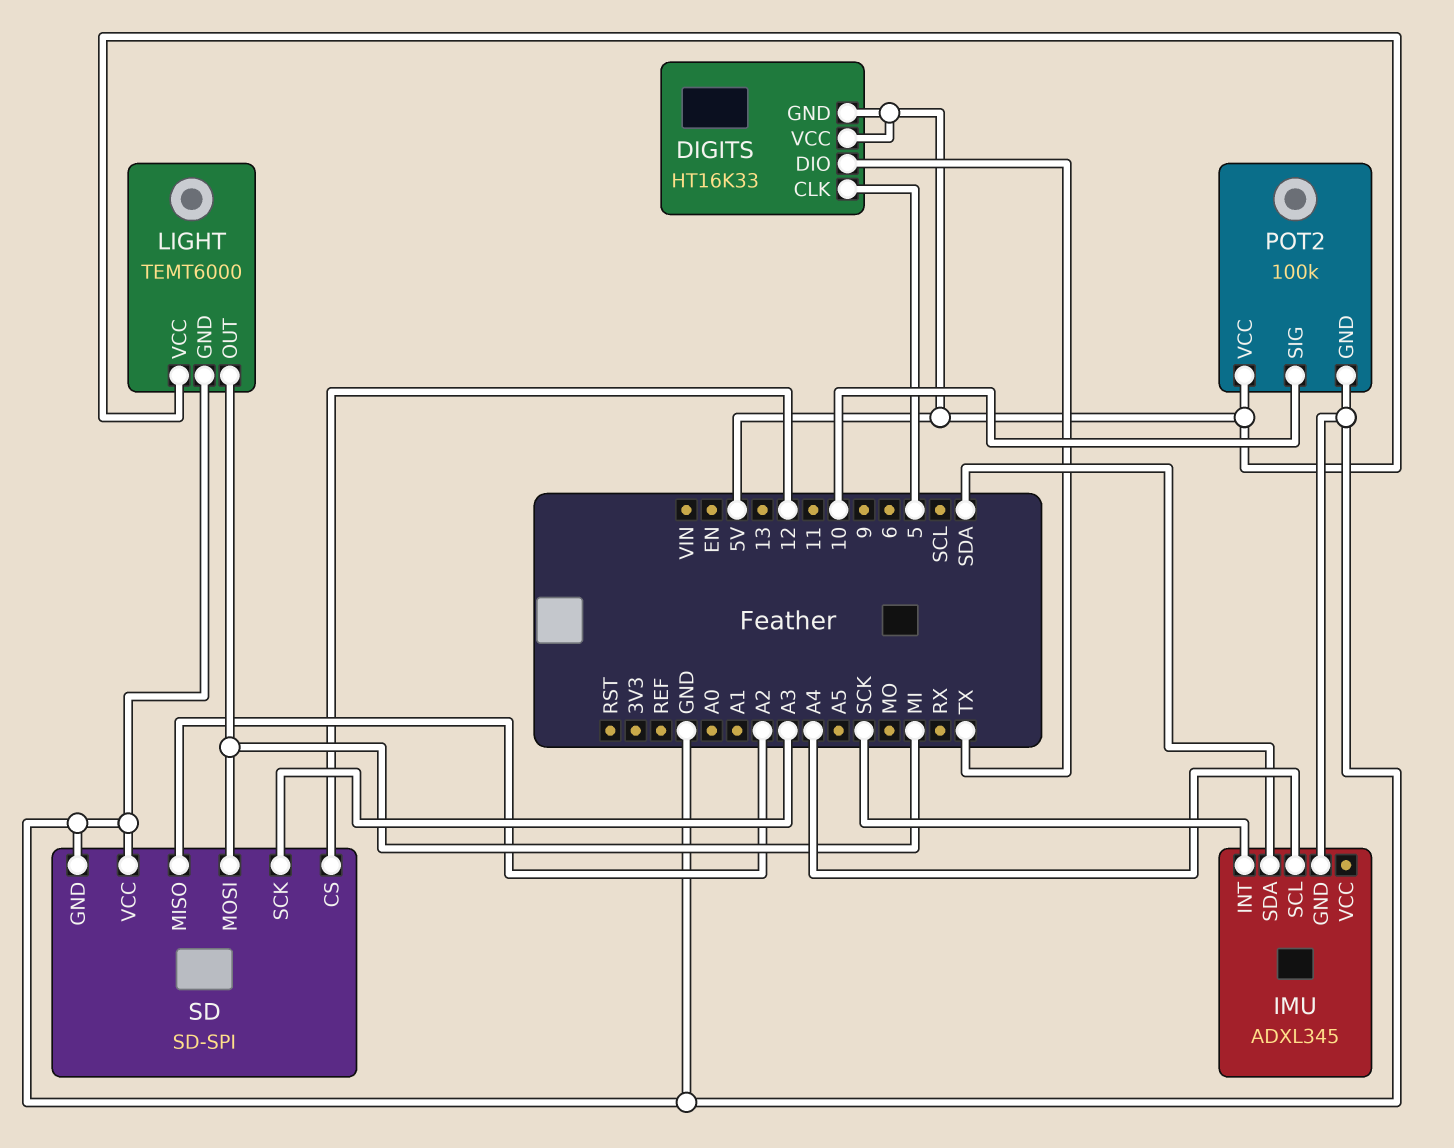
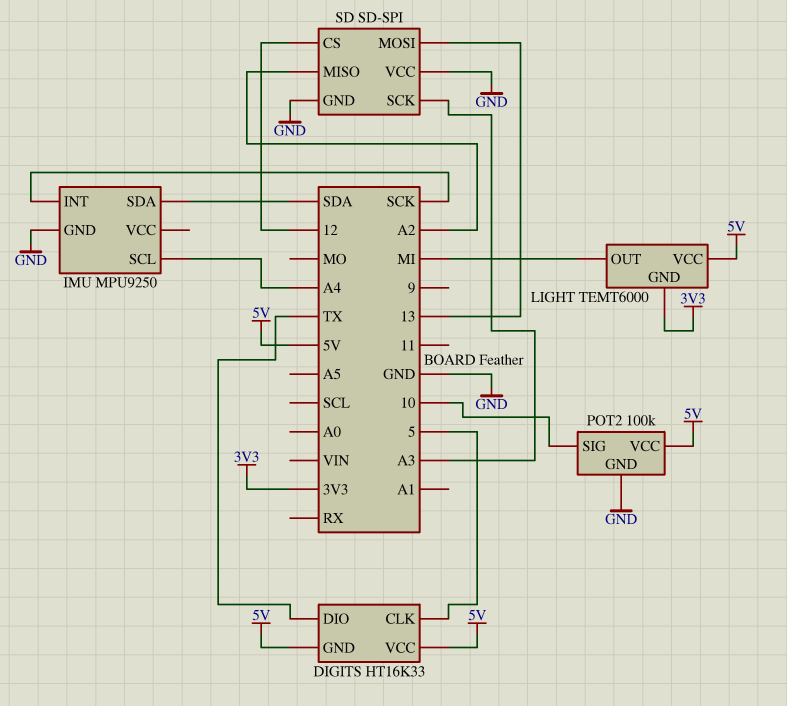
IMU: ADXL345 -> MPU9250
LIGHT pin GND: GND -> 3V3
SD pin MOSI: MI -> 13

